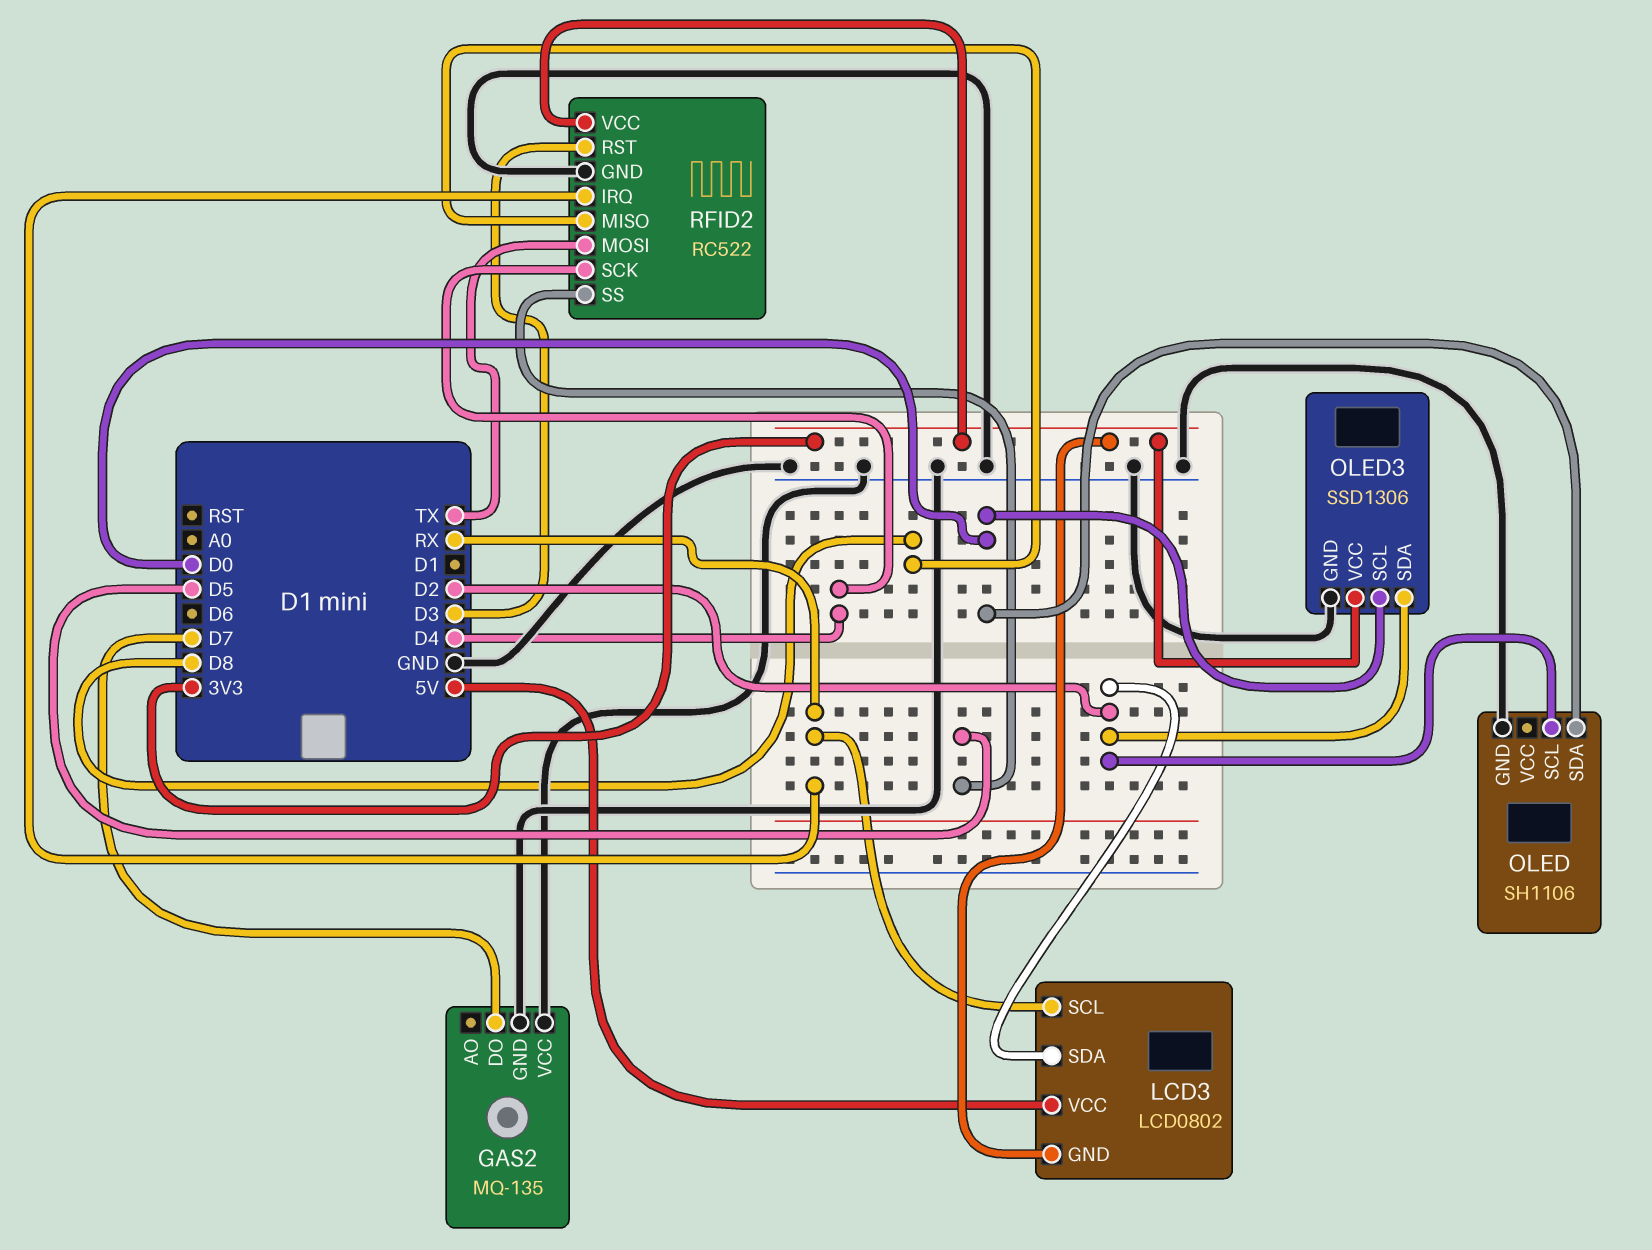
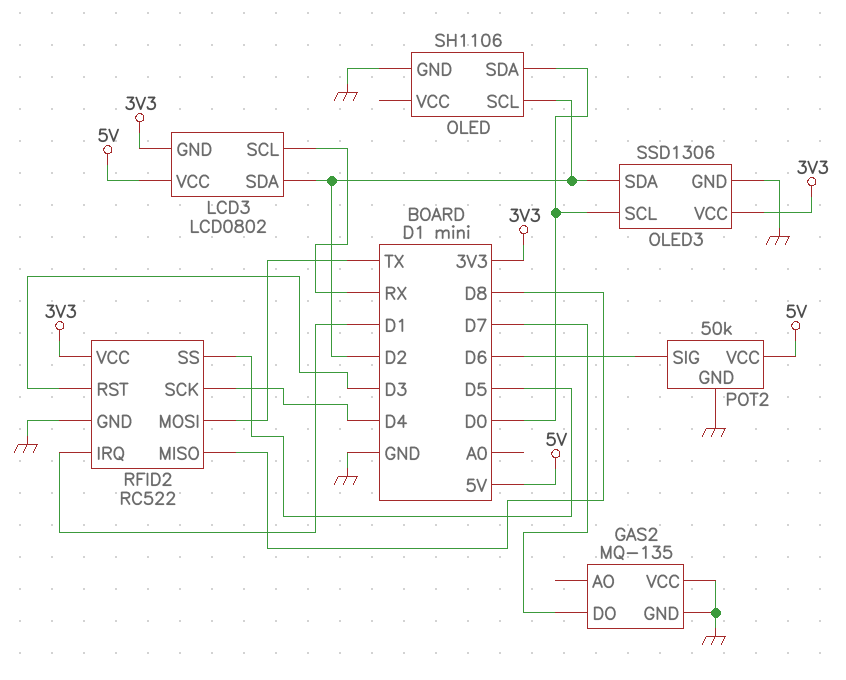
POT2: none -> 50k
POT2 pin GND: none -> GND
POT2 pin SIG: none -> D6
POT2 pin VCC: none -> 5V
RFID2 pin IRQ: RX -> D1

